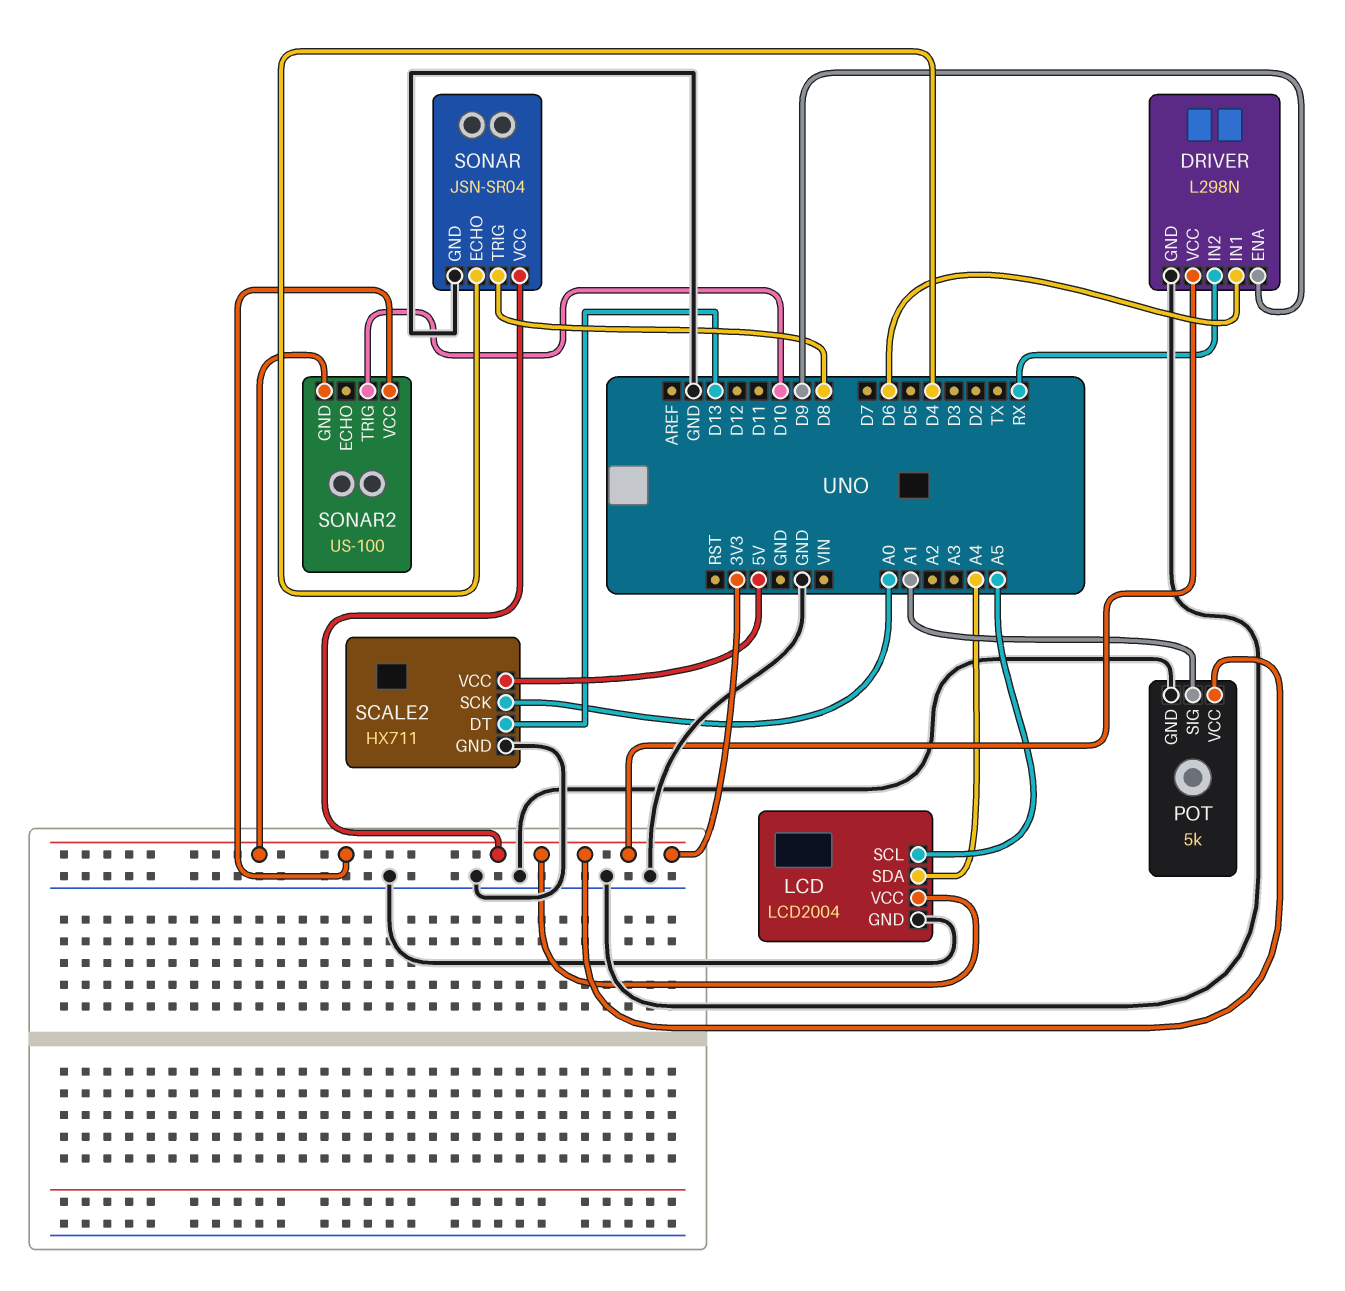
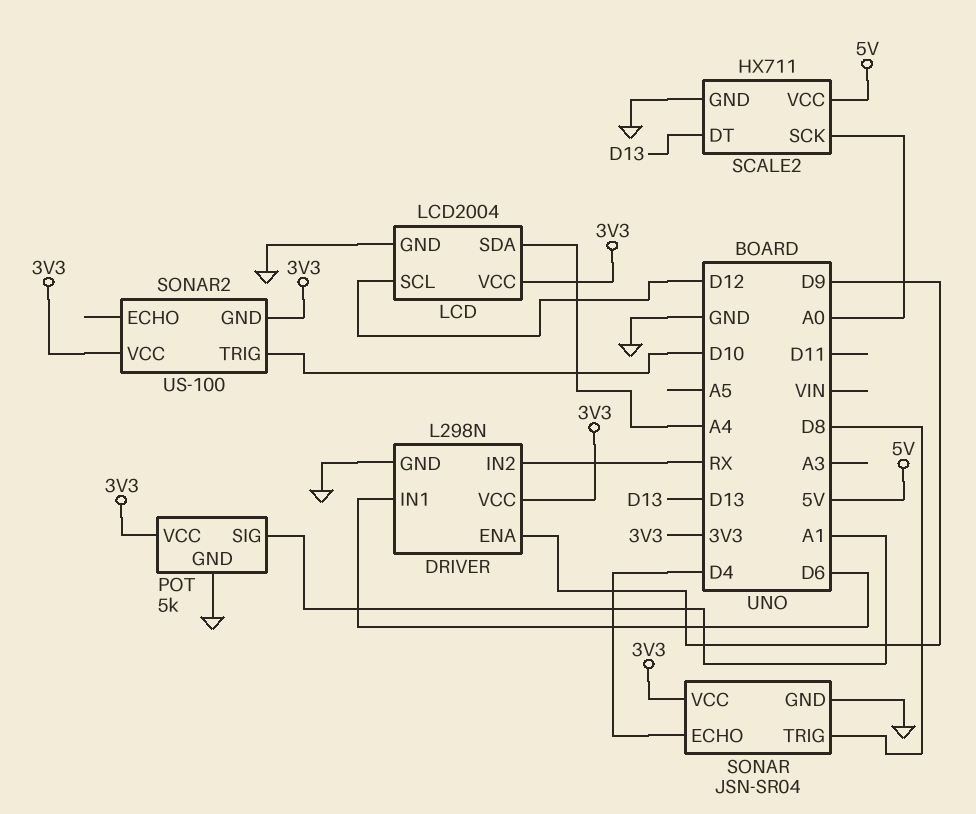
LCD pin SCL: A5 -> D12

